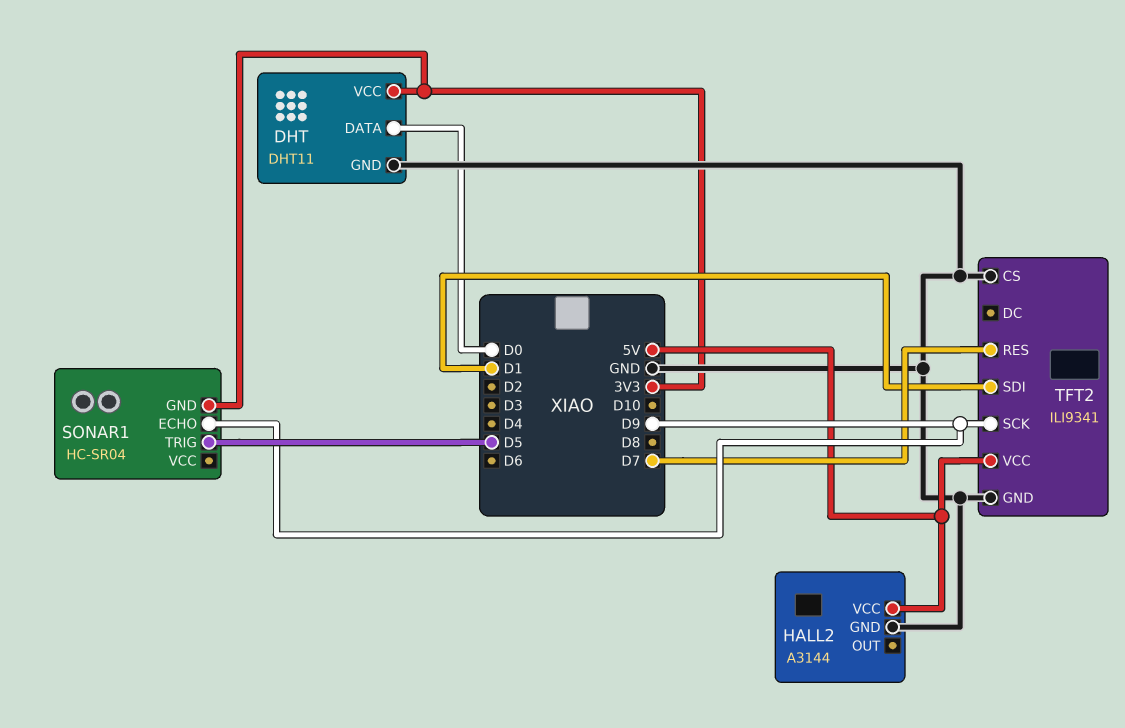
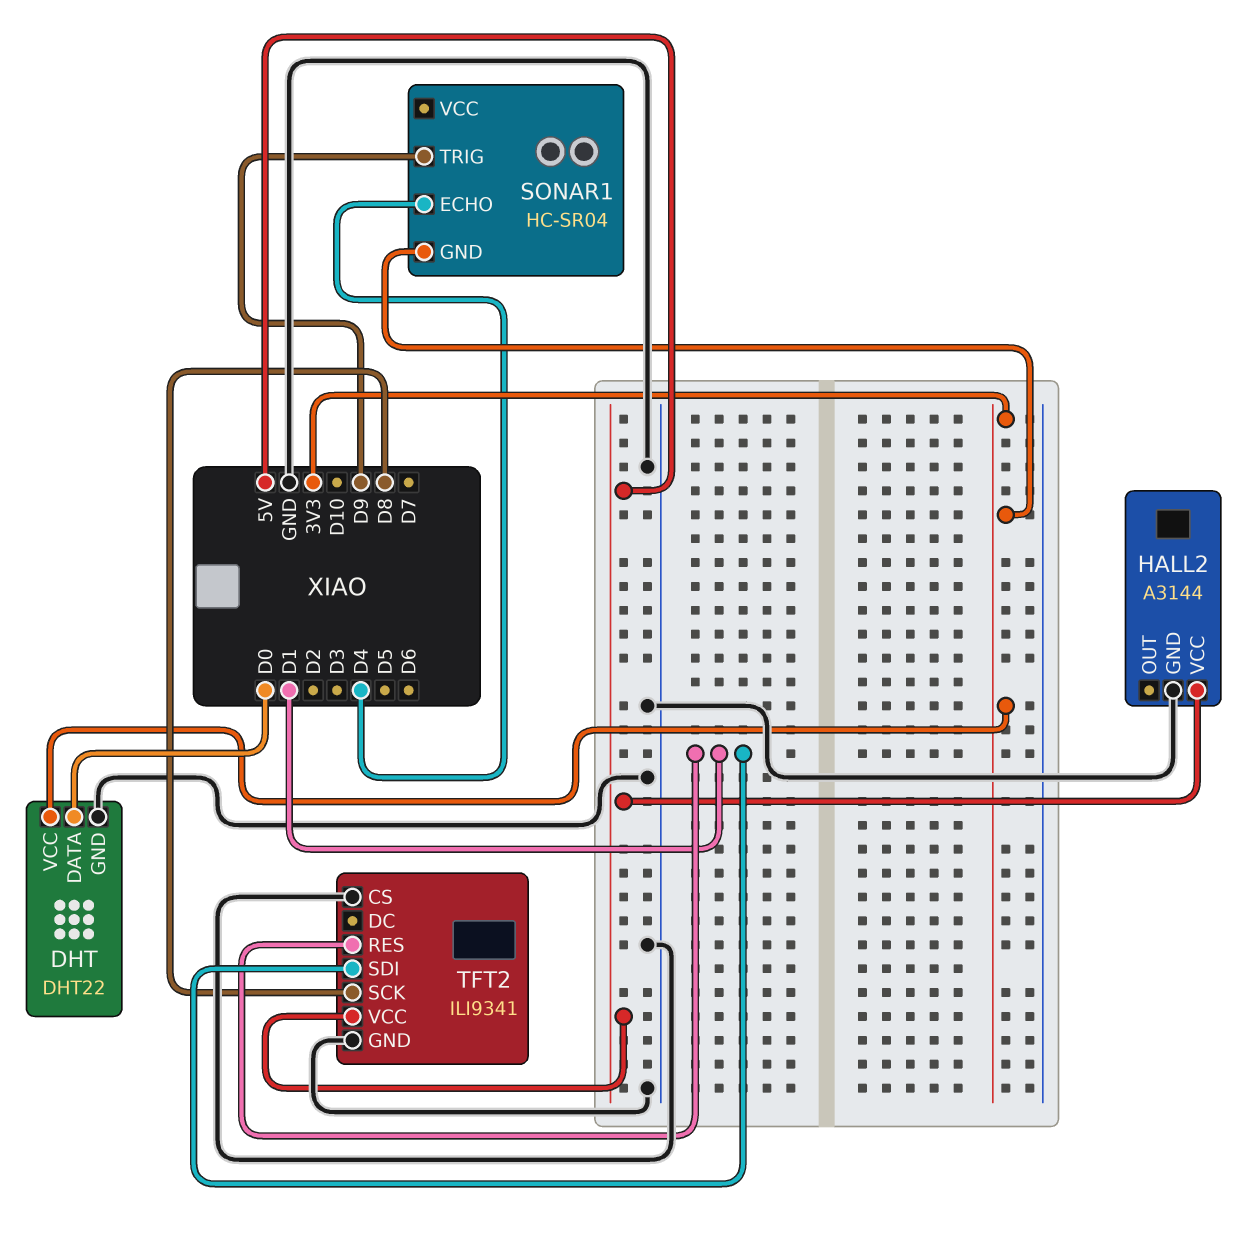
DHT: DHT11 -> DHT22
SONAR1 pin ECHO: D9 -> D4
SONAR1 pin TRIG: D5 -> D9
TFT2 pin RES: D7 -> D1
TFT2 pin SCK: D9 -> D8

